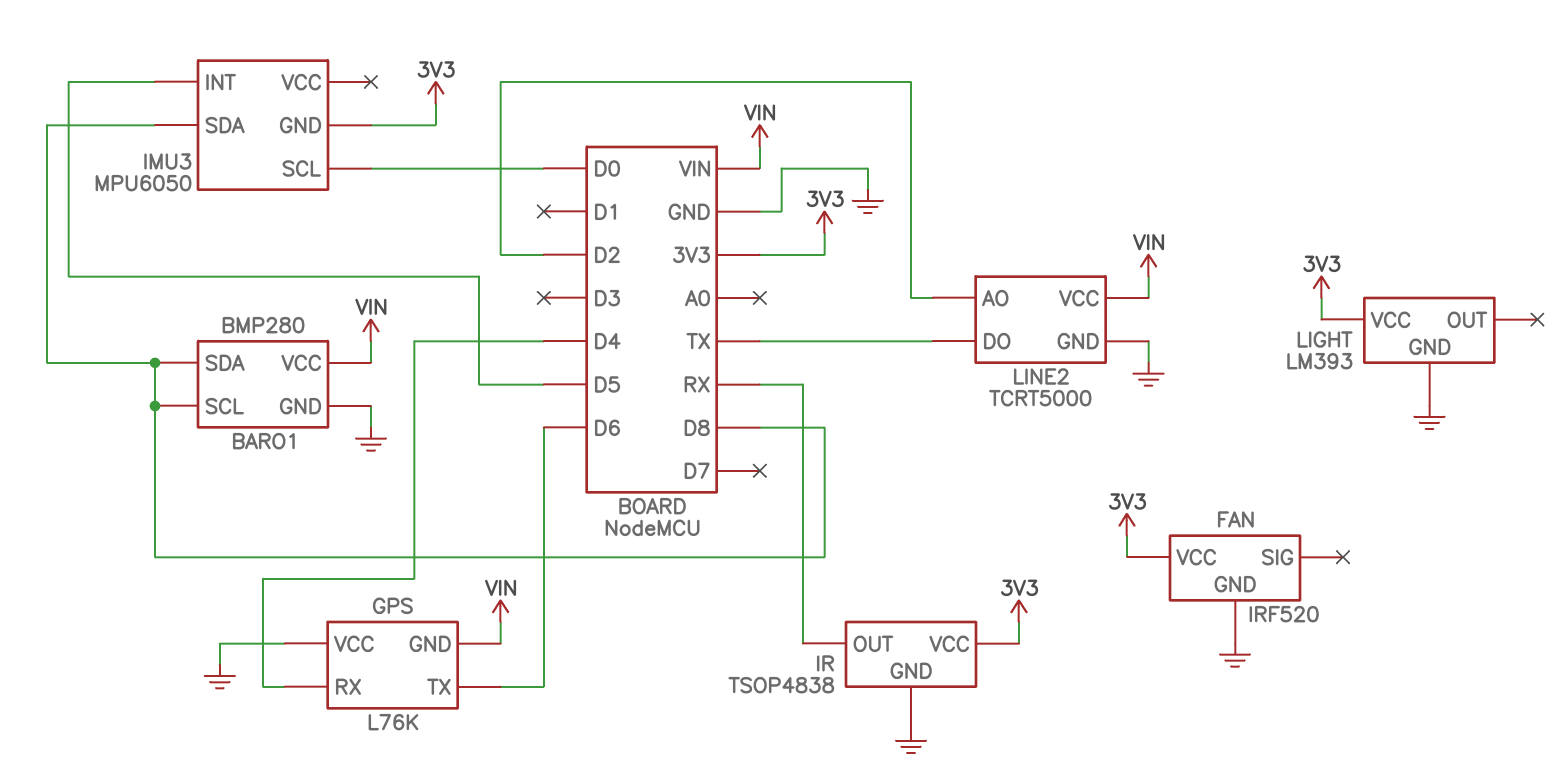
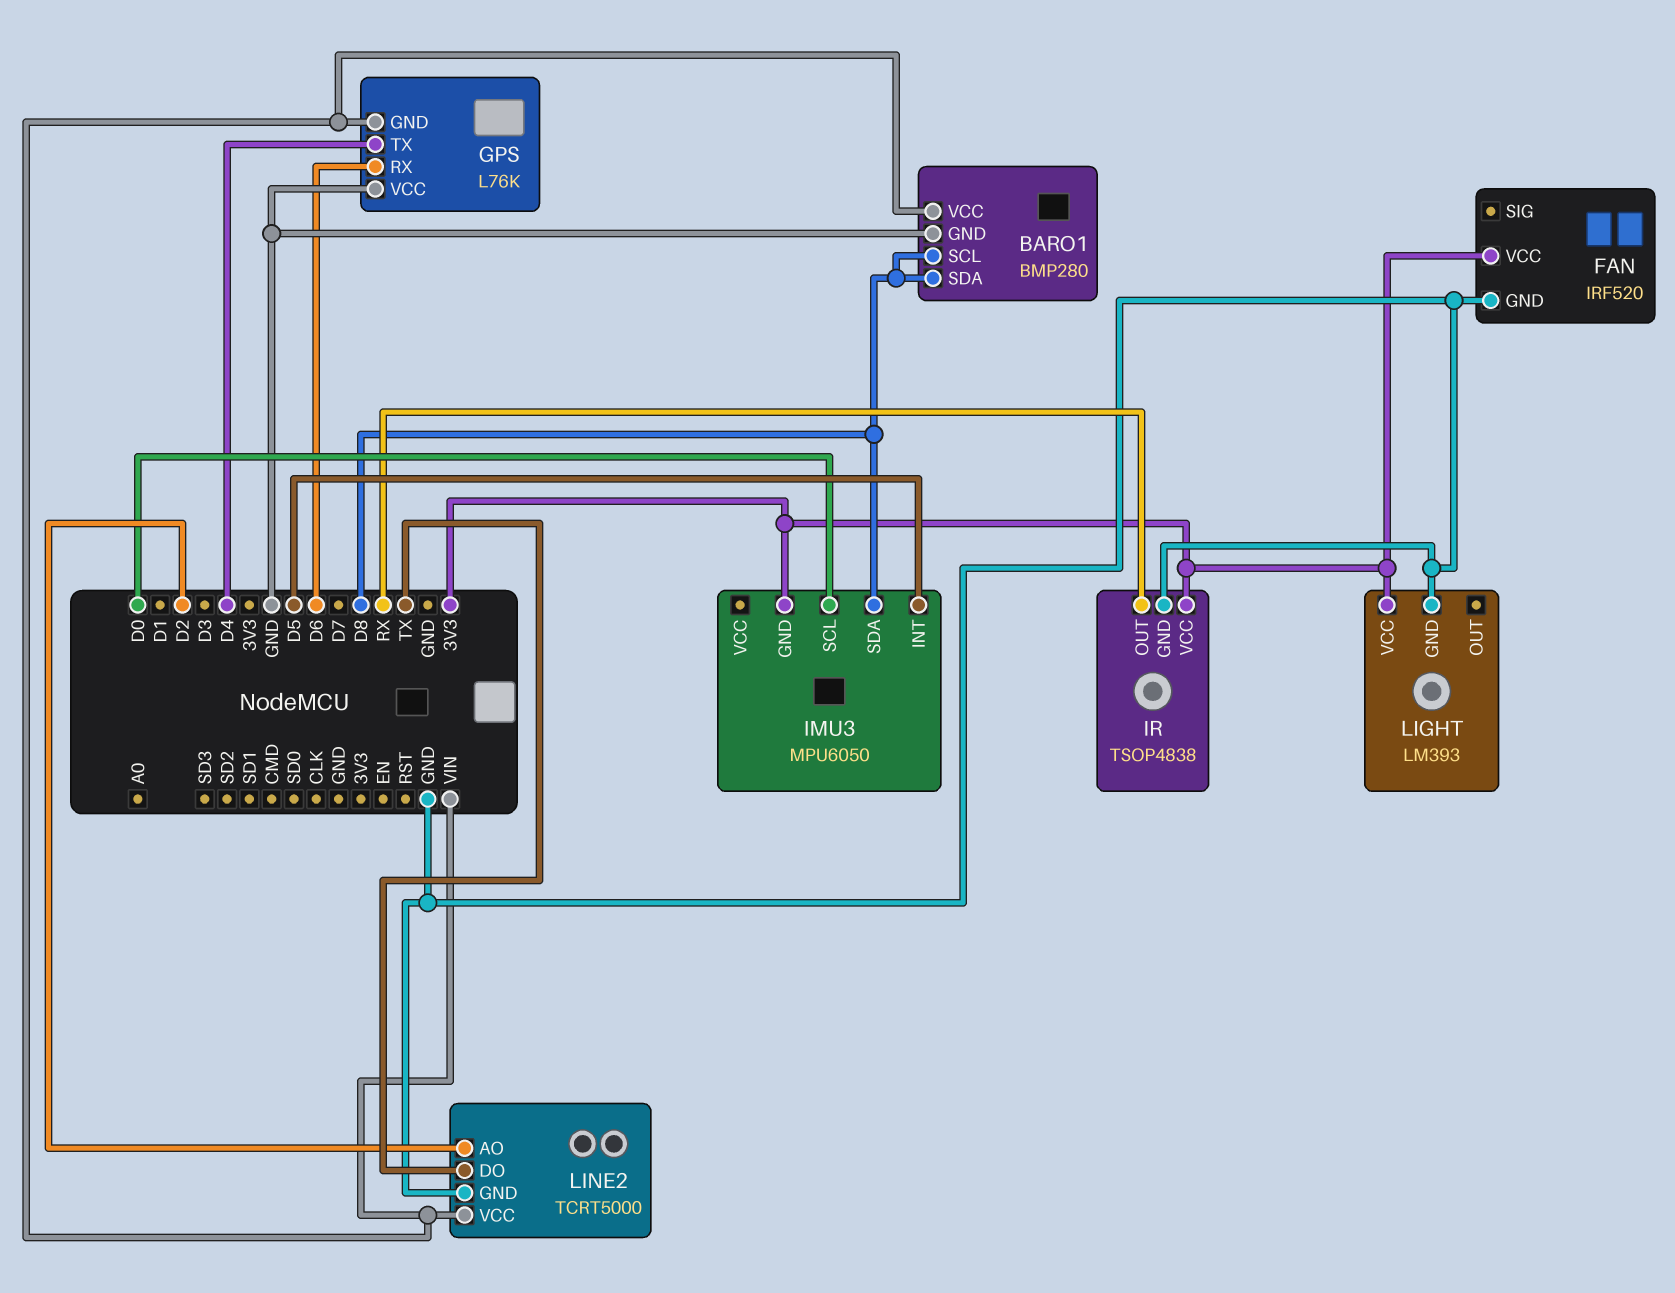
GPS pin RX: D4 -> D6
GPS pin TX: D6 -> D4

